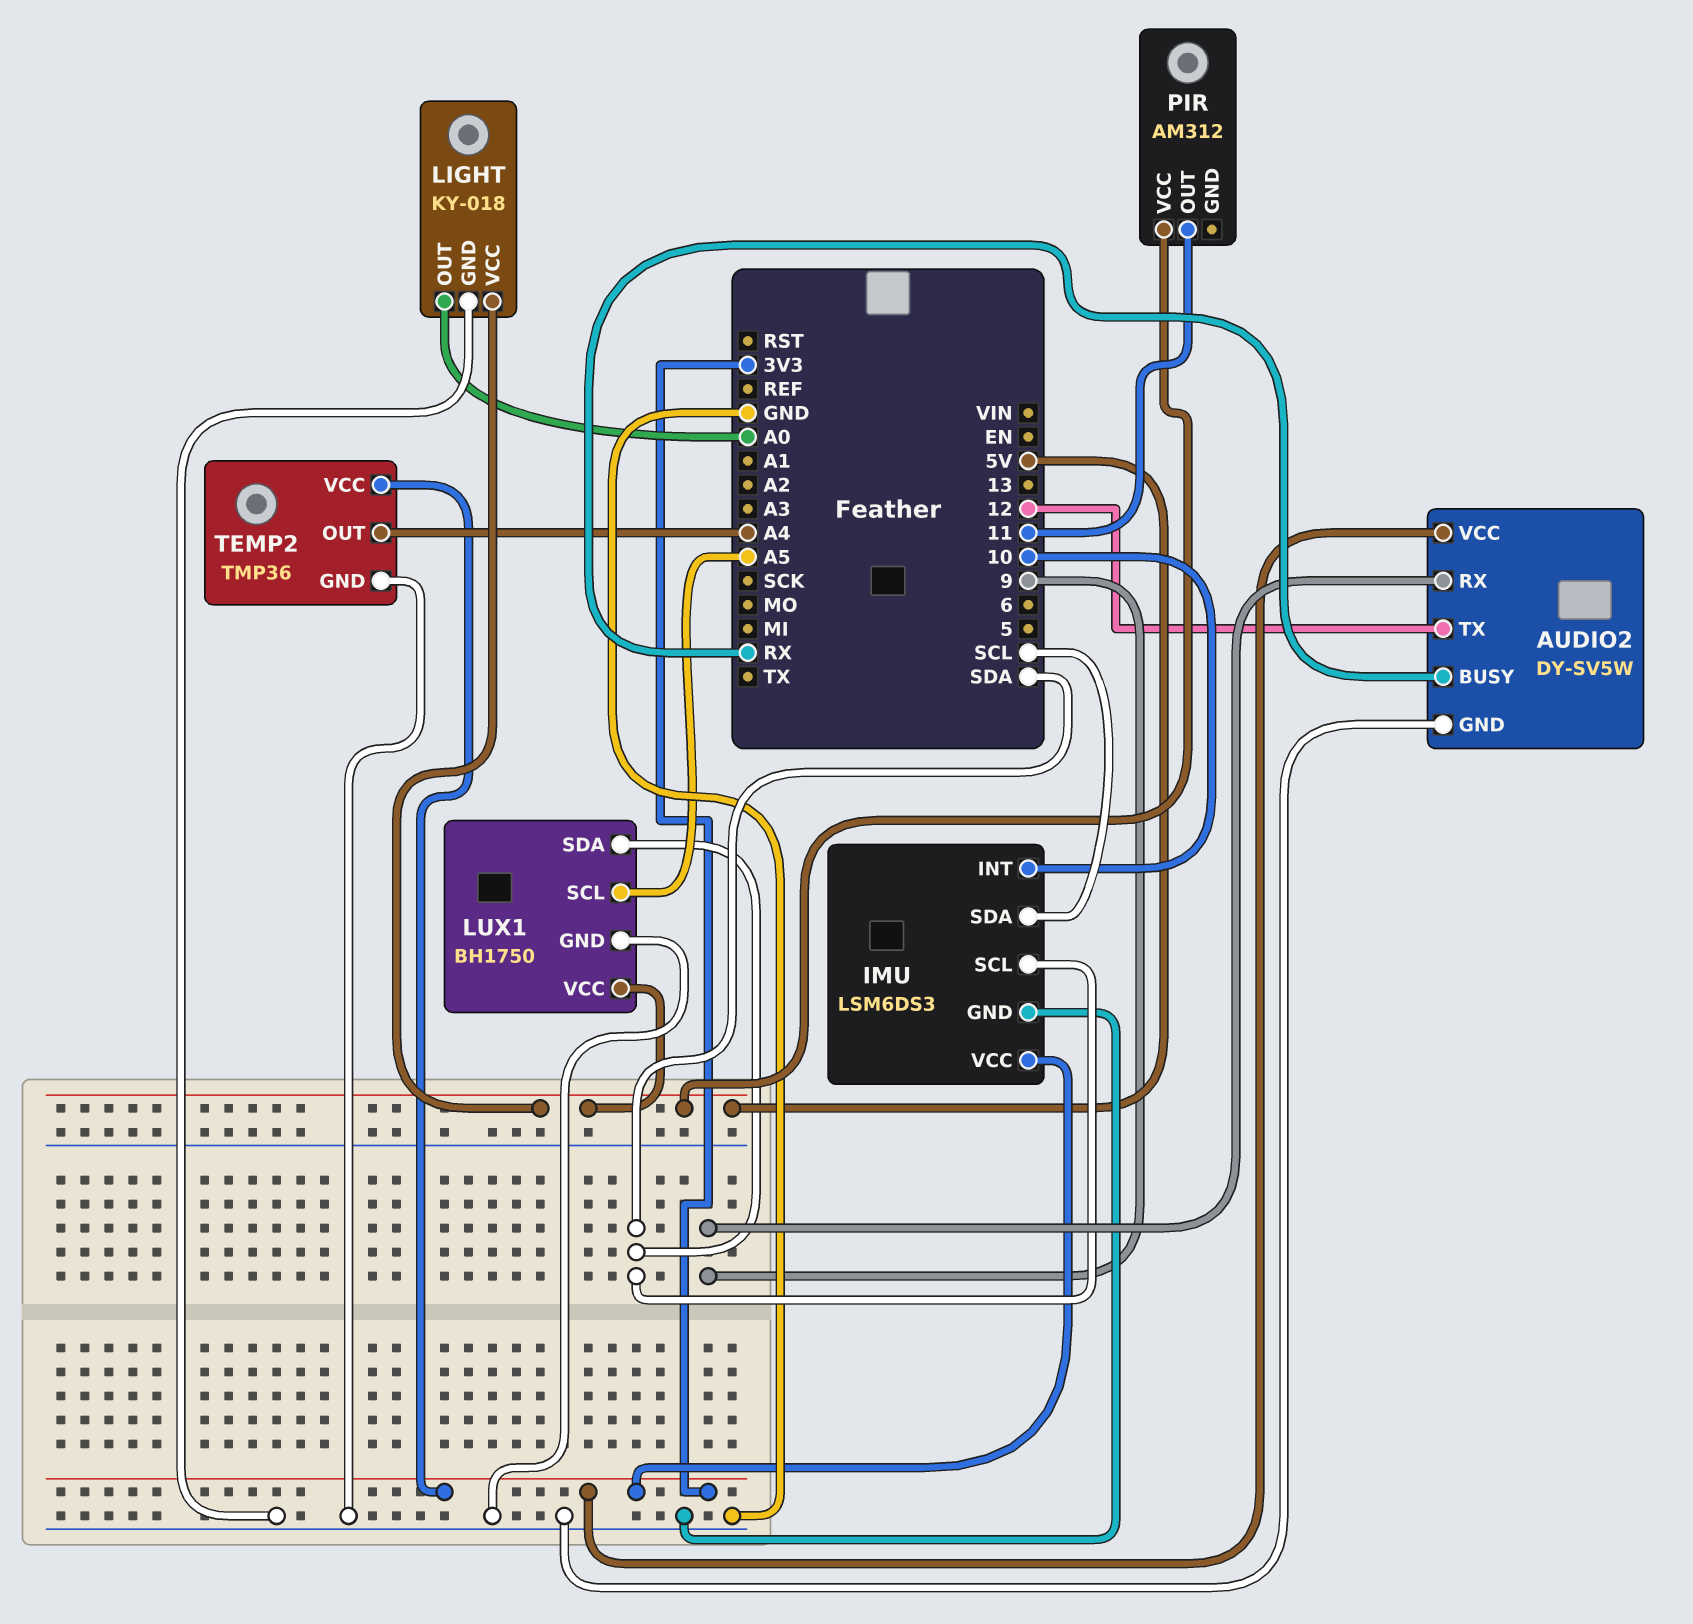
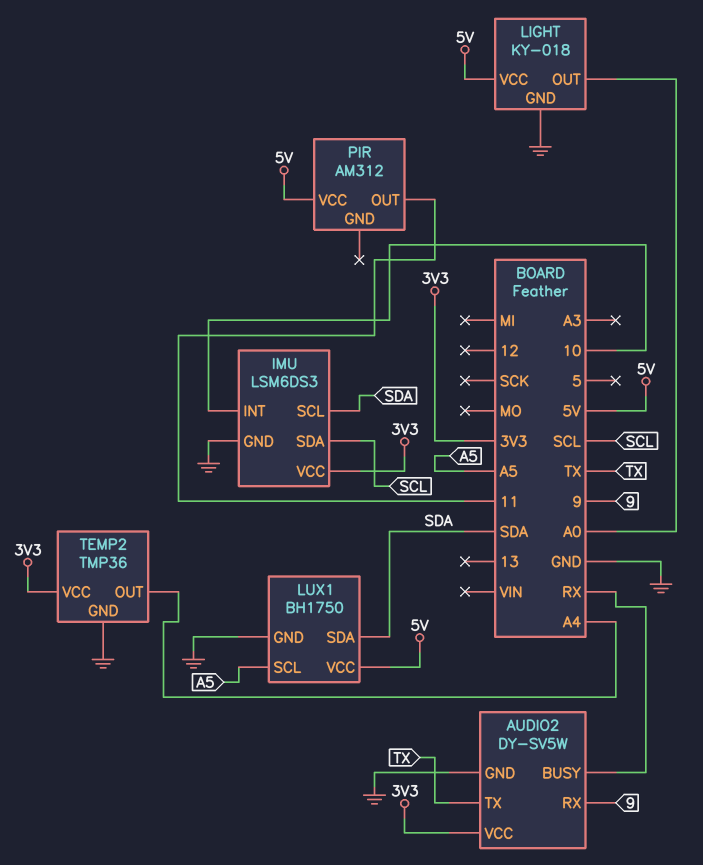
AUDIO2 pin TX: 12 -> TX

